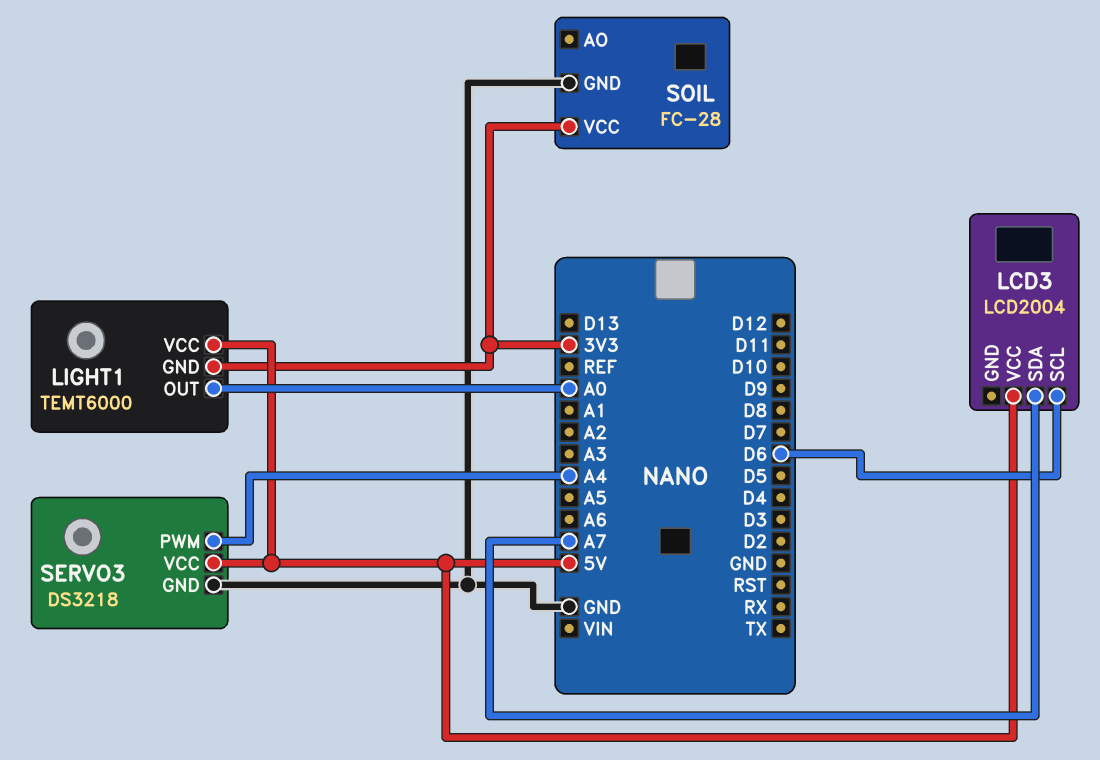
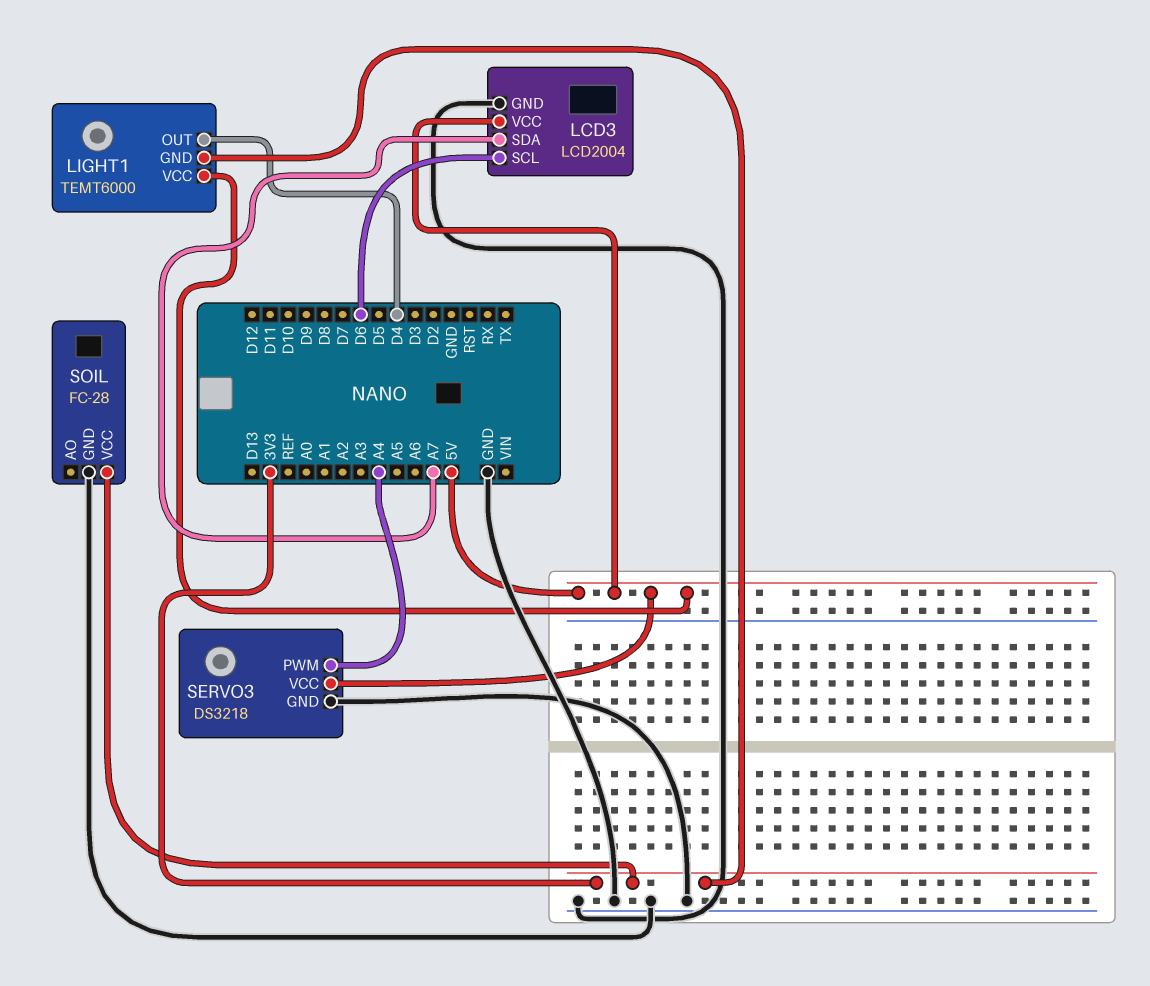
LCD3 pin GND: none -> GND
LIGHT1 pin OUT: A0 -> D4

